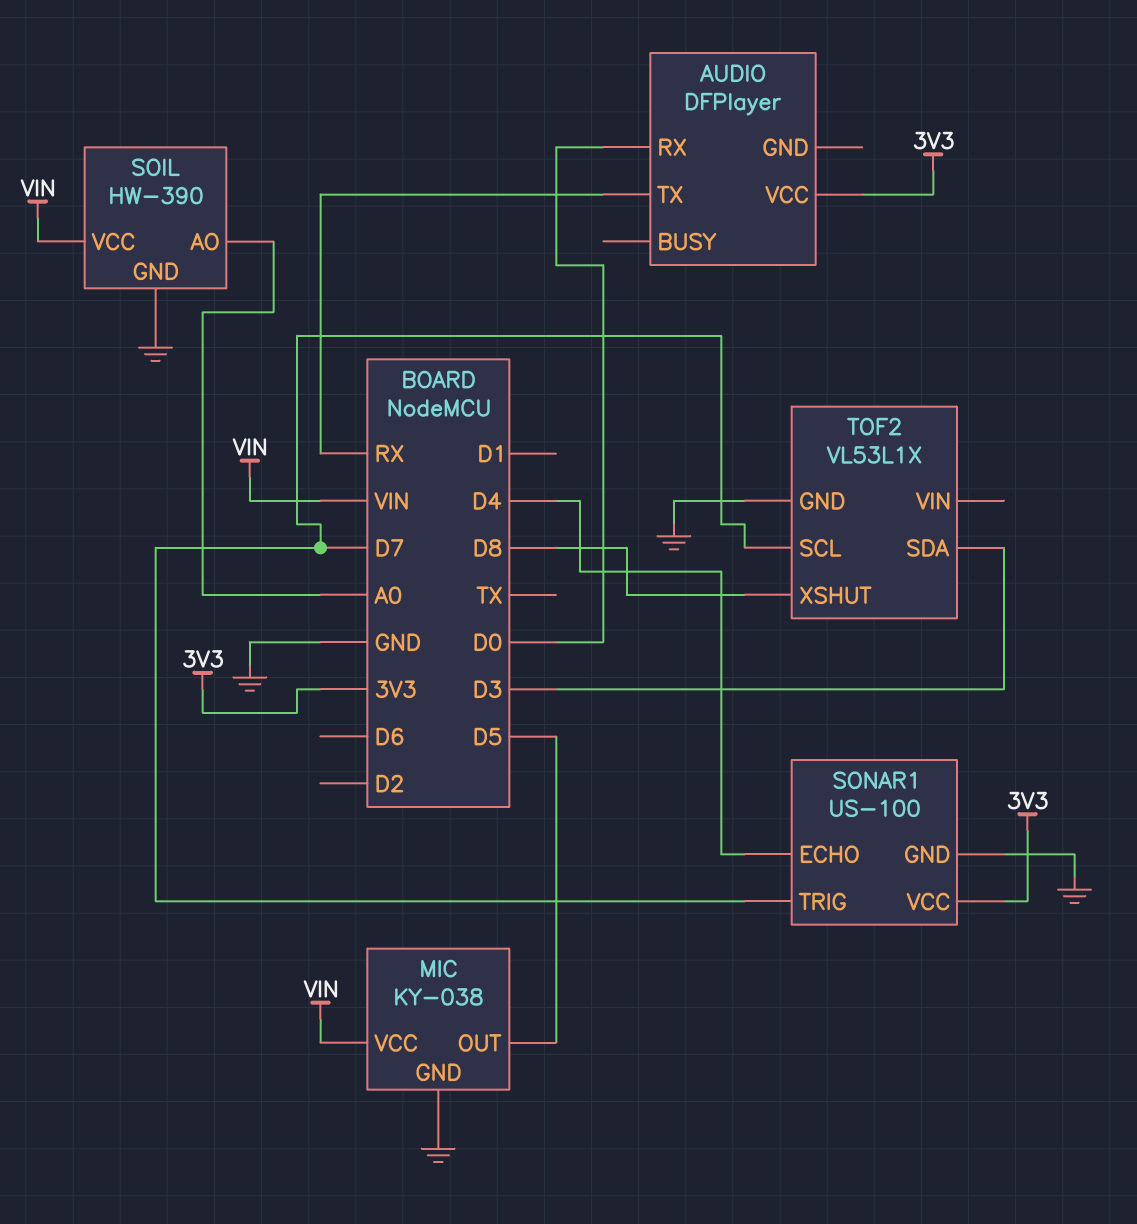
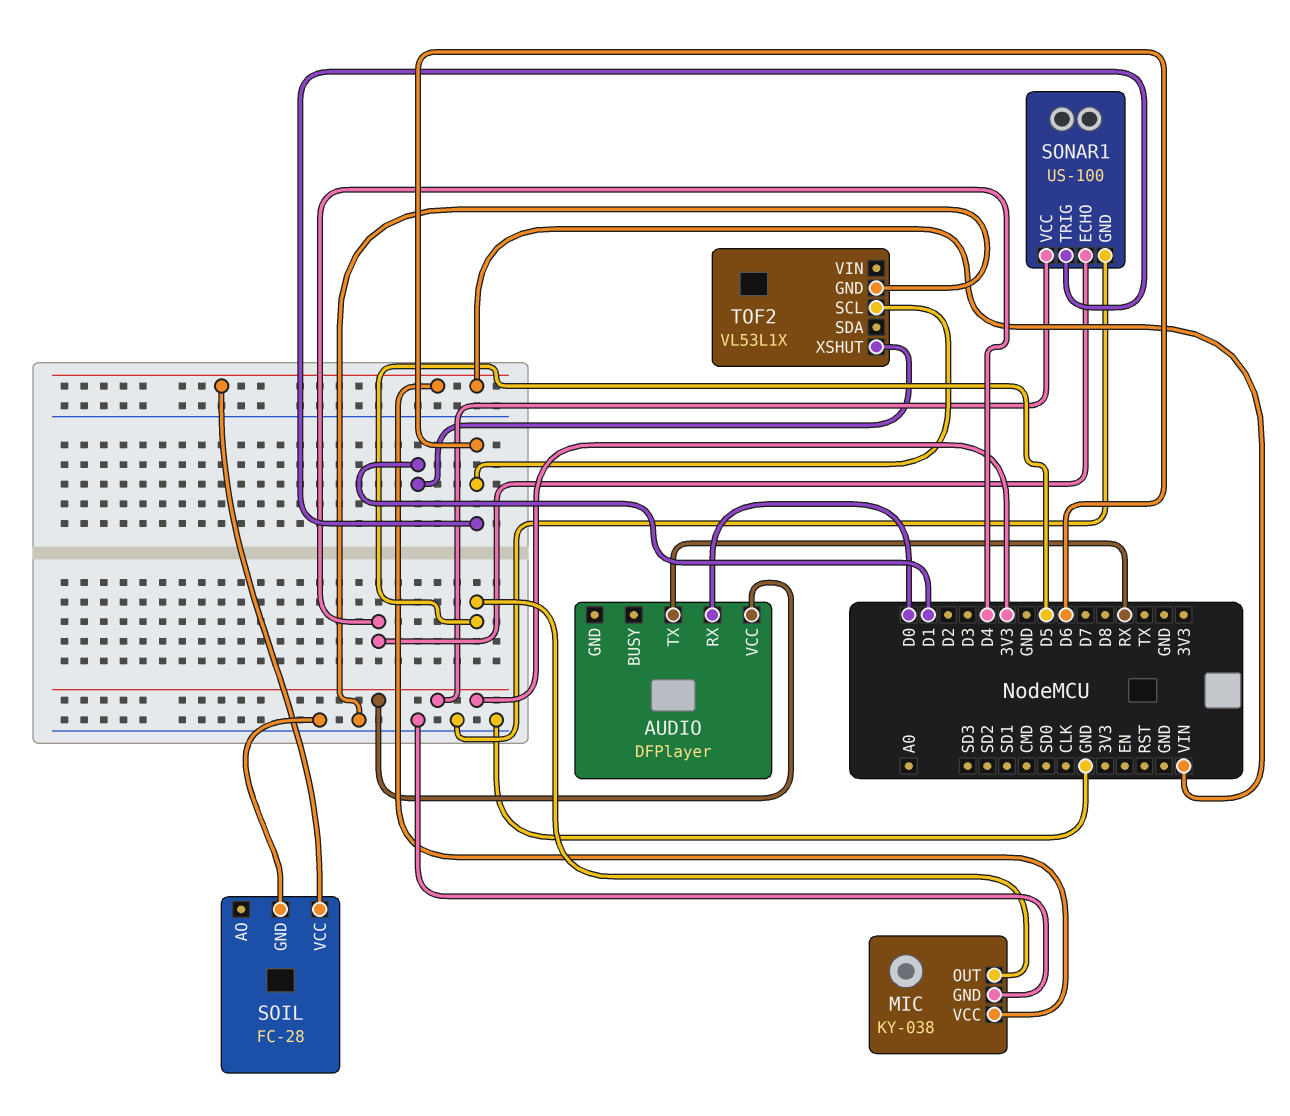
SOIL: HW-390 -> FC-28
SOIL pin AO: A0 -> none
SONAR1 pin TRIG: D7 -> D6
TOF2 pin SCL: D7 -> D6
TOF2 pin SDA: D3 -> none
TOF2 pin XSHUT: D8 -> D1

